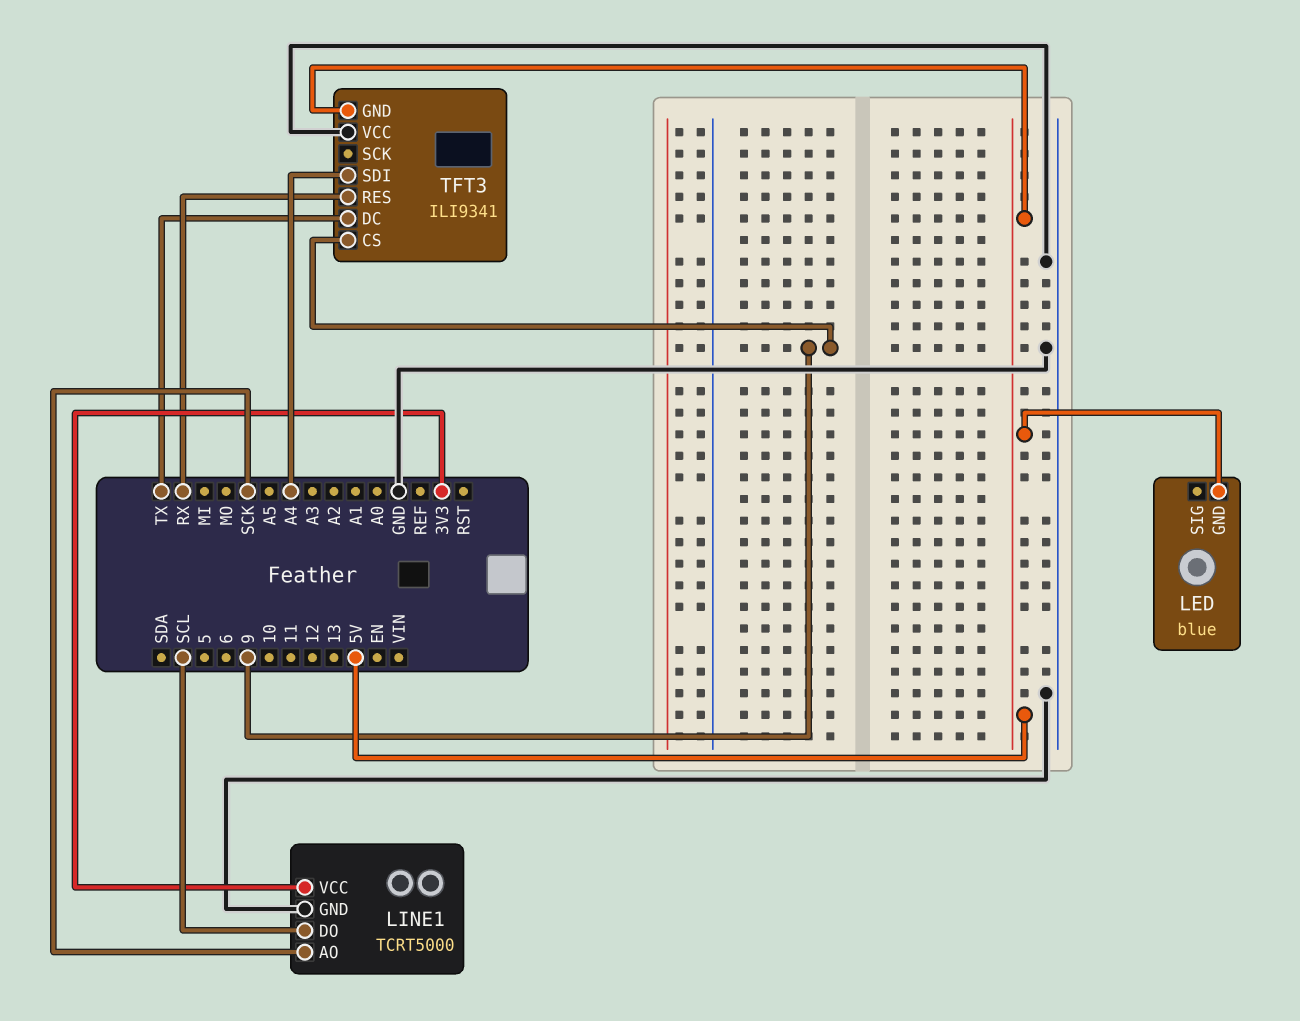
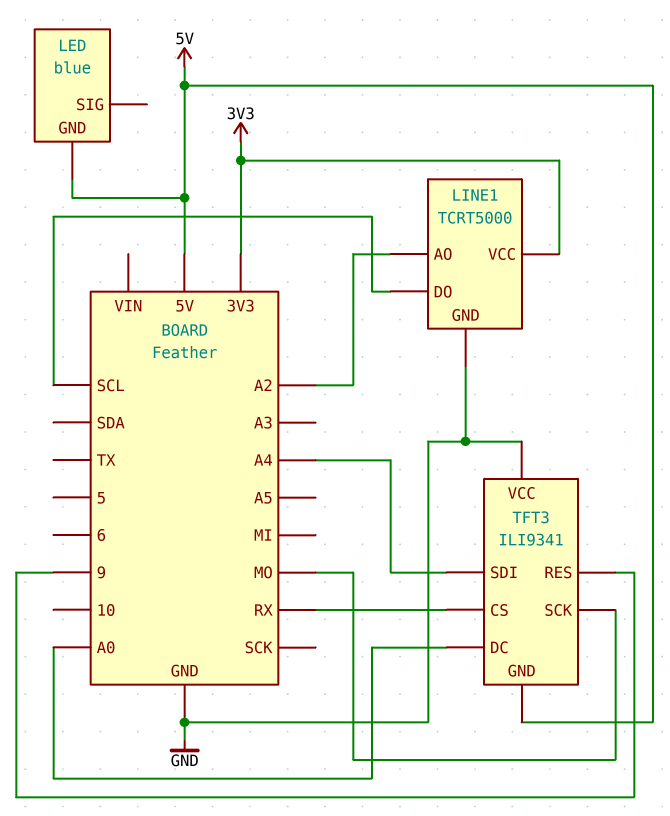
LINE1 pin AO: SCK -> A2
TFT3 pin CS: 9 -> RX
TFT3 pin DC: TX -> A0
TFT3 pin RES: RX -> 9
TFT3 pin SCK: none -> MO

